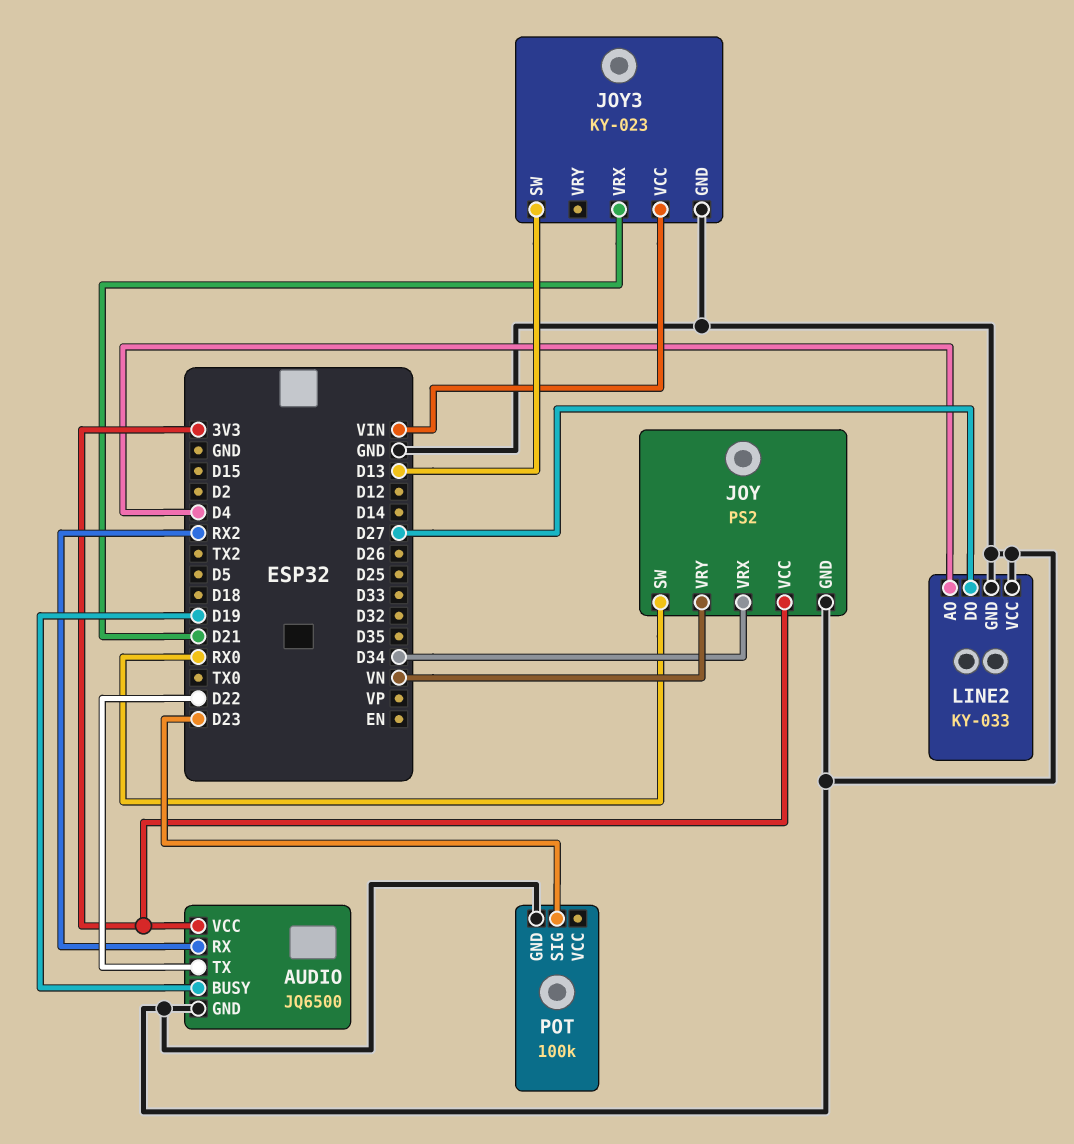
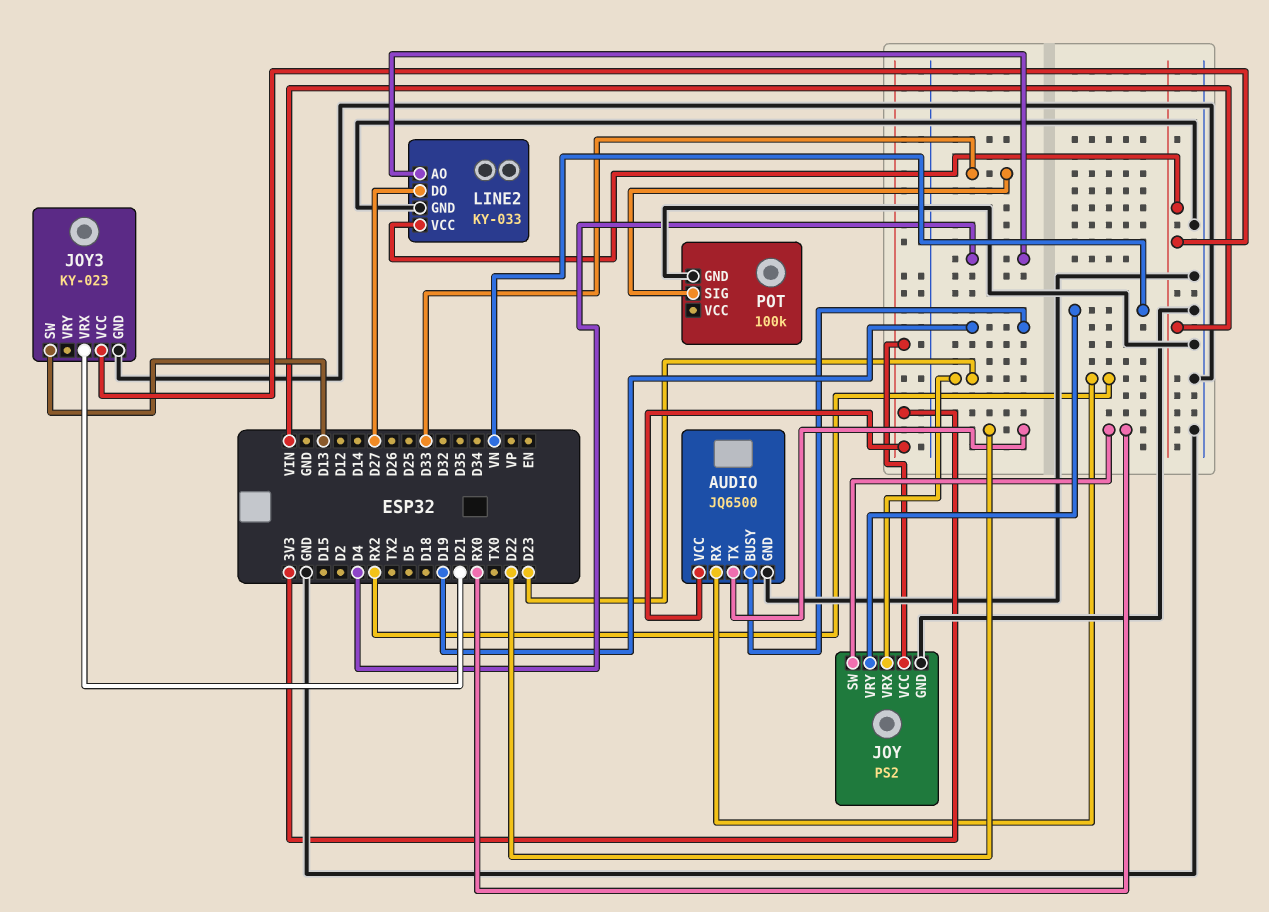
JOY pin VRX: D34 -> D23
LINE2 pin VCC: GND -> VIN
POT pin SIG: D23 -> D33

